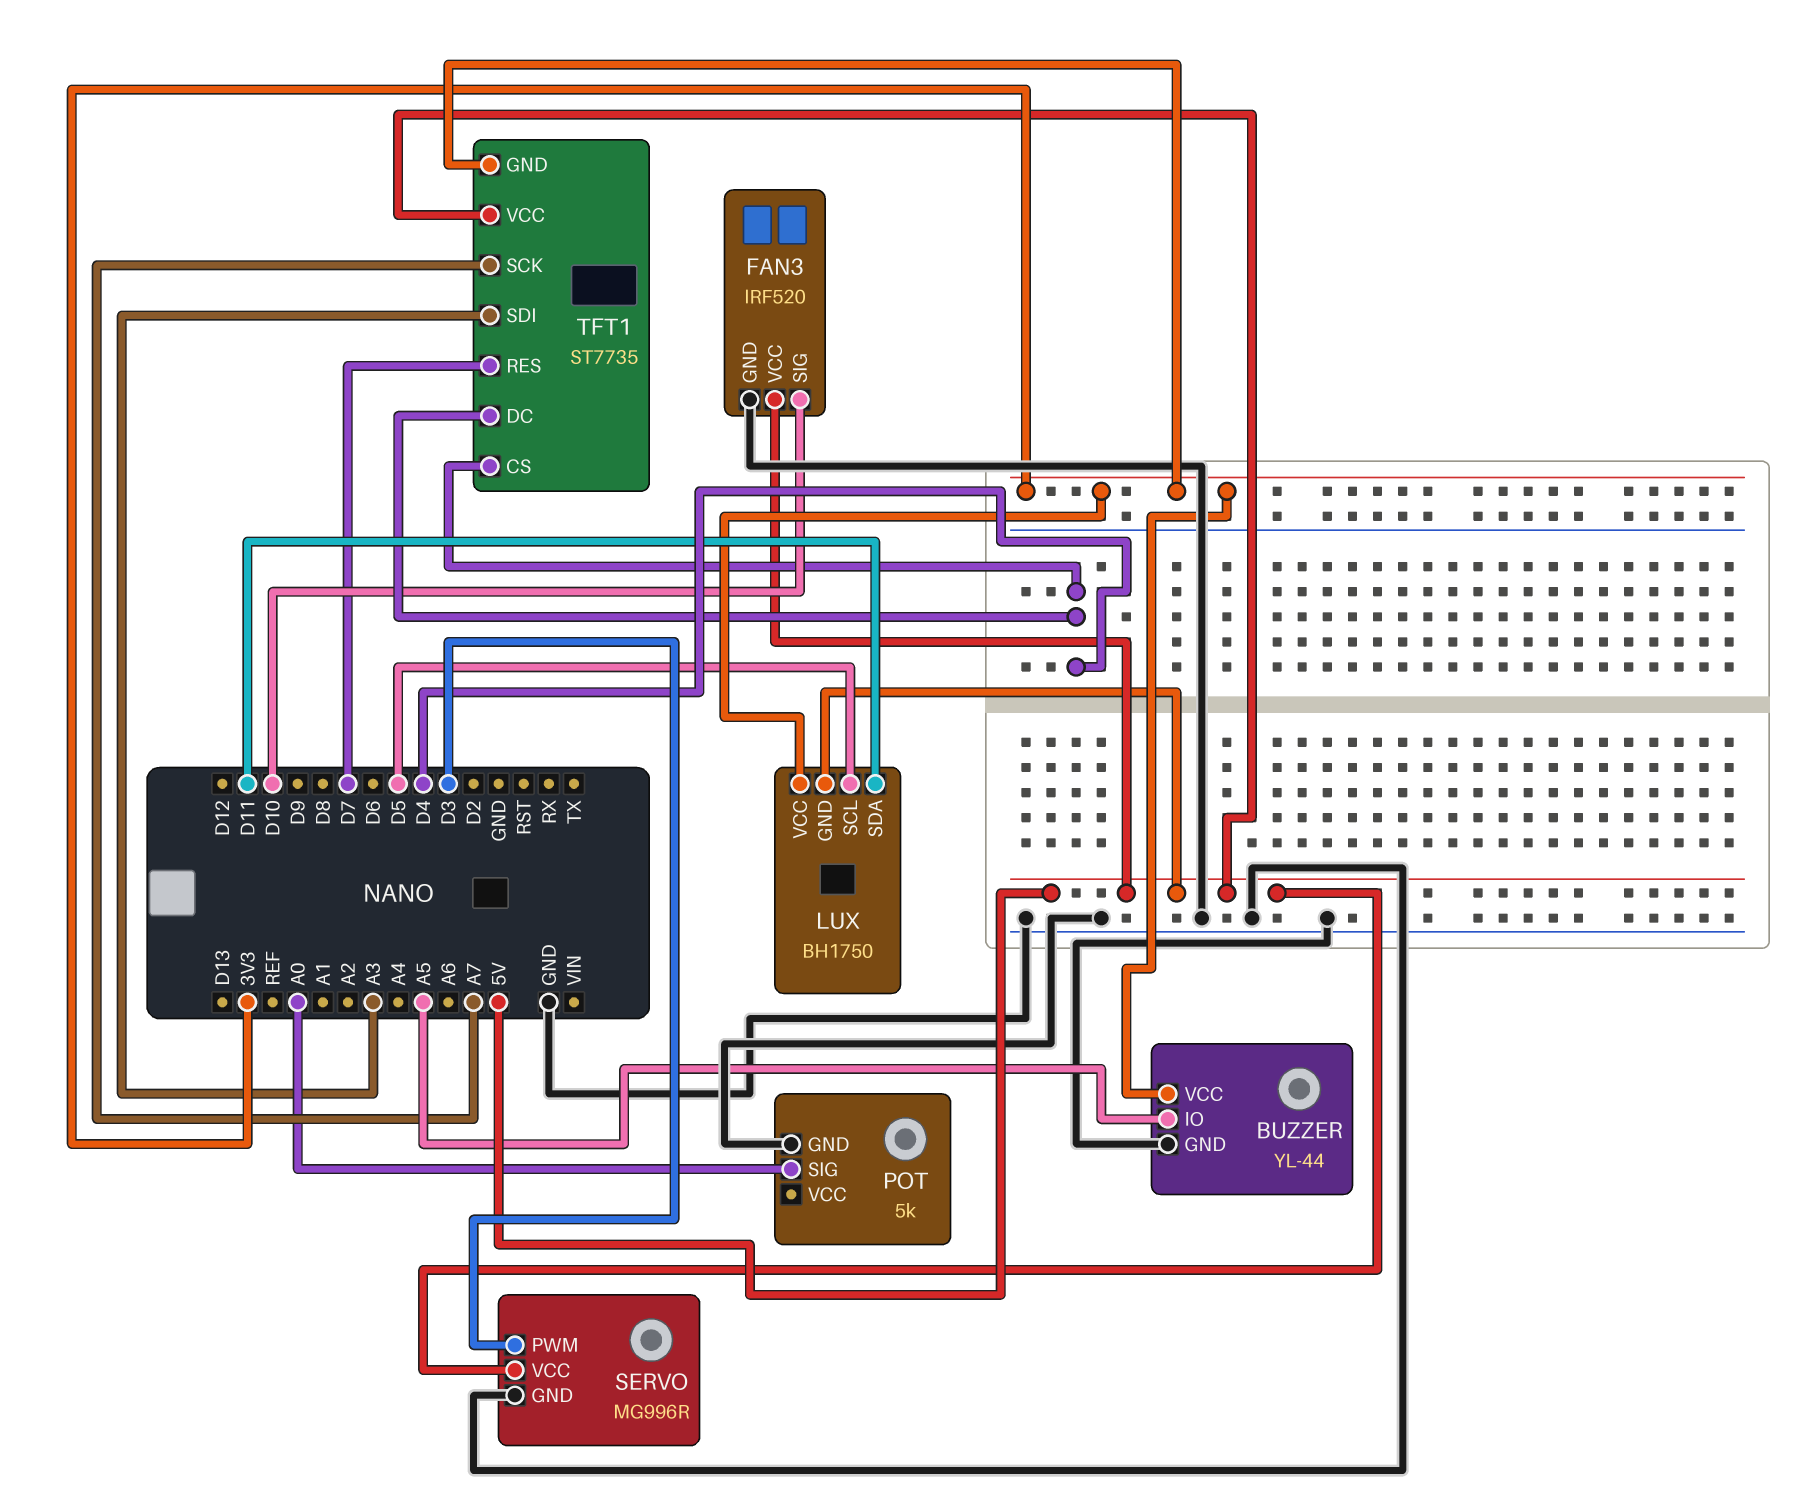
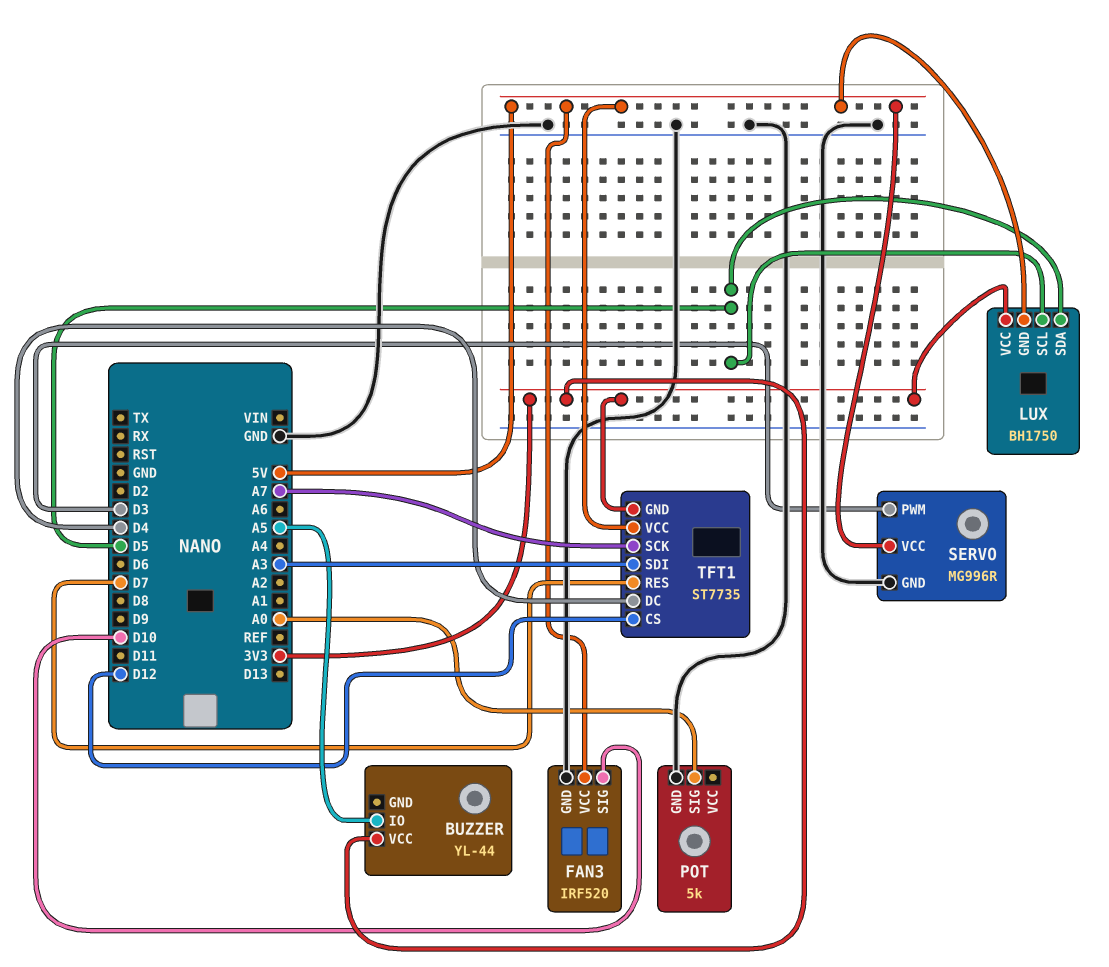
BUZZER pin GND: GND -> none
LUX pin SDA: D11 -> D5
TFT1 pin CS: D4 -> D12

